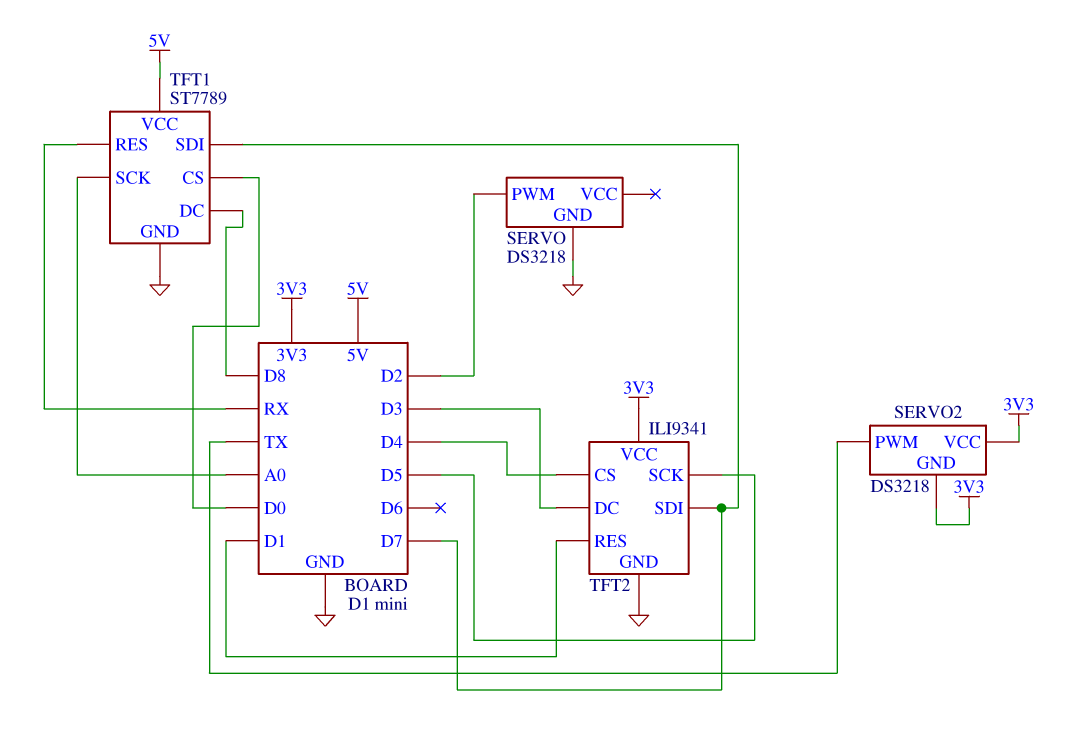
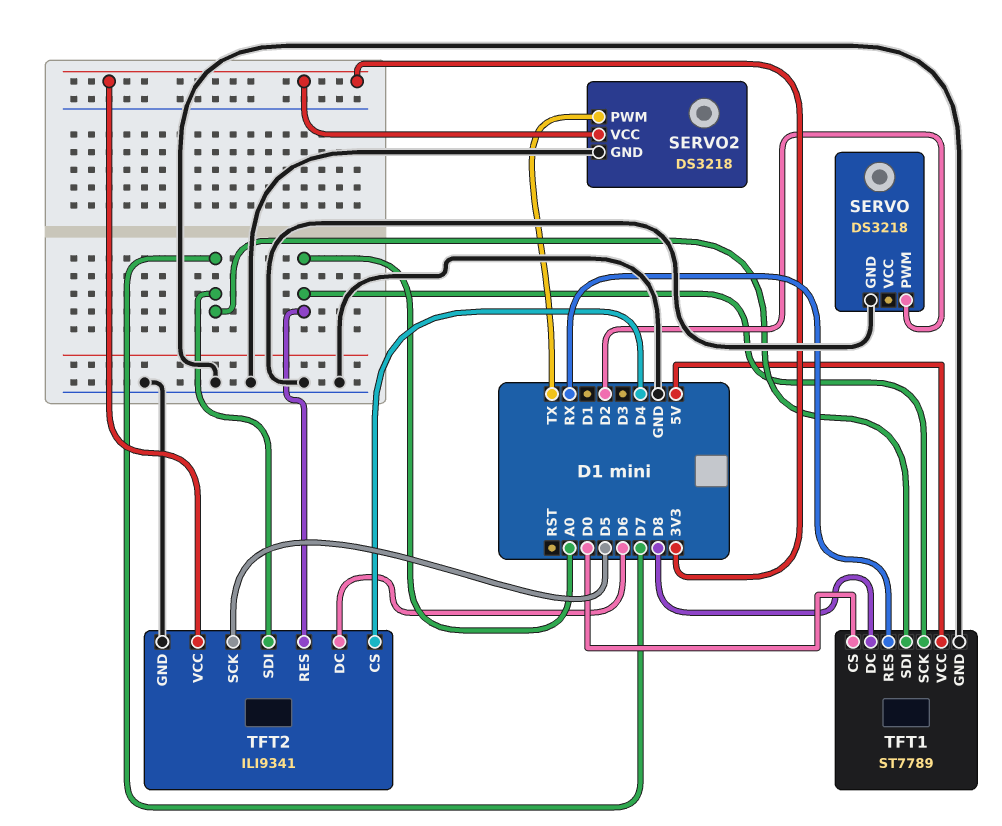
SERVO2 pin GND: 3V3 -> GND
TFT2 pin DC: D3 -> D6
TFT2 pin RES: D1 -> A0

